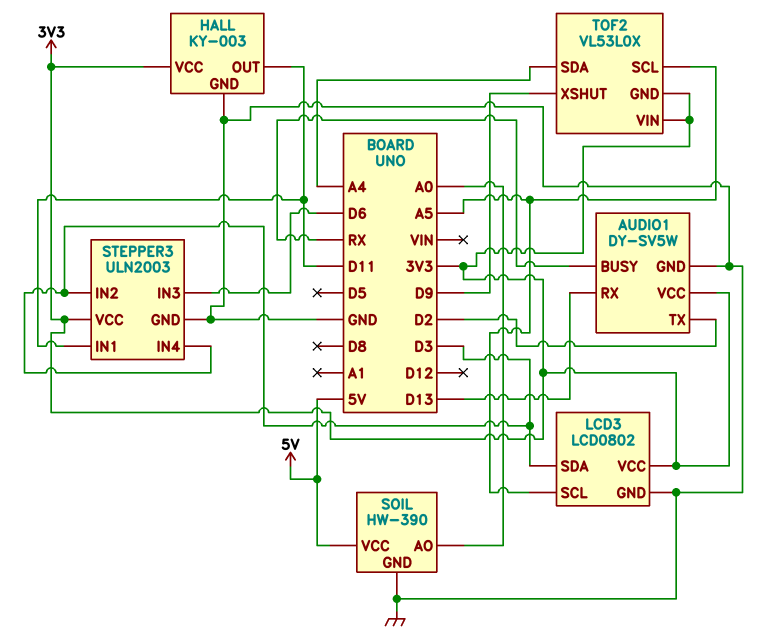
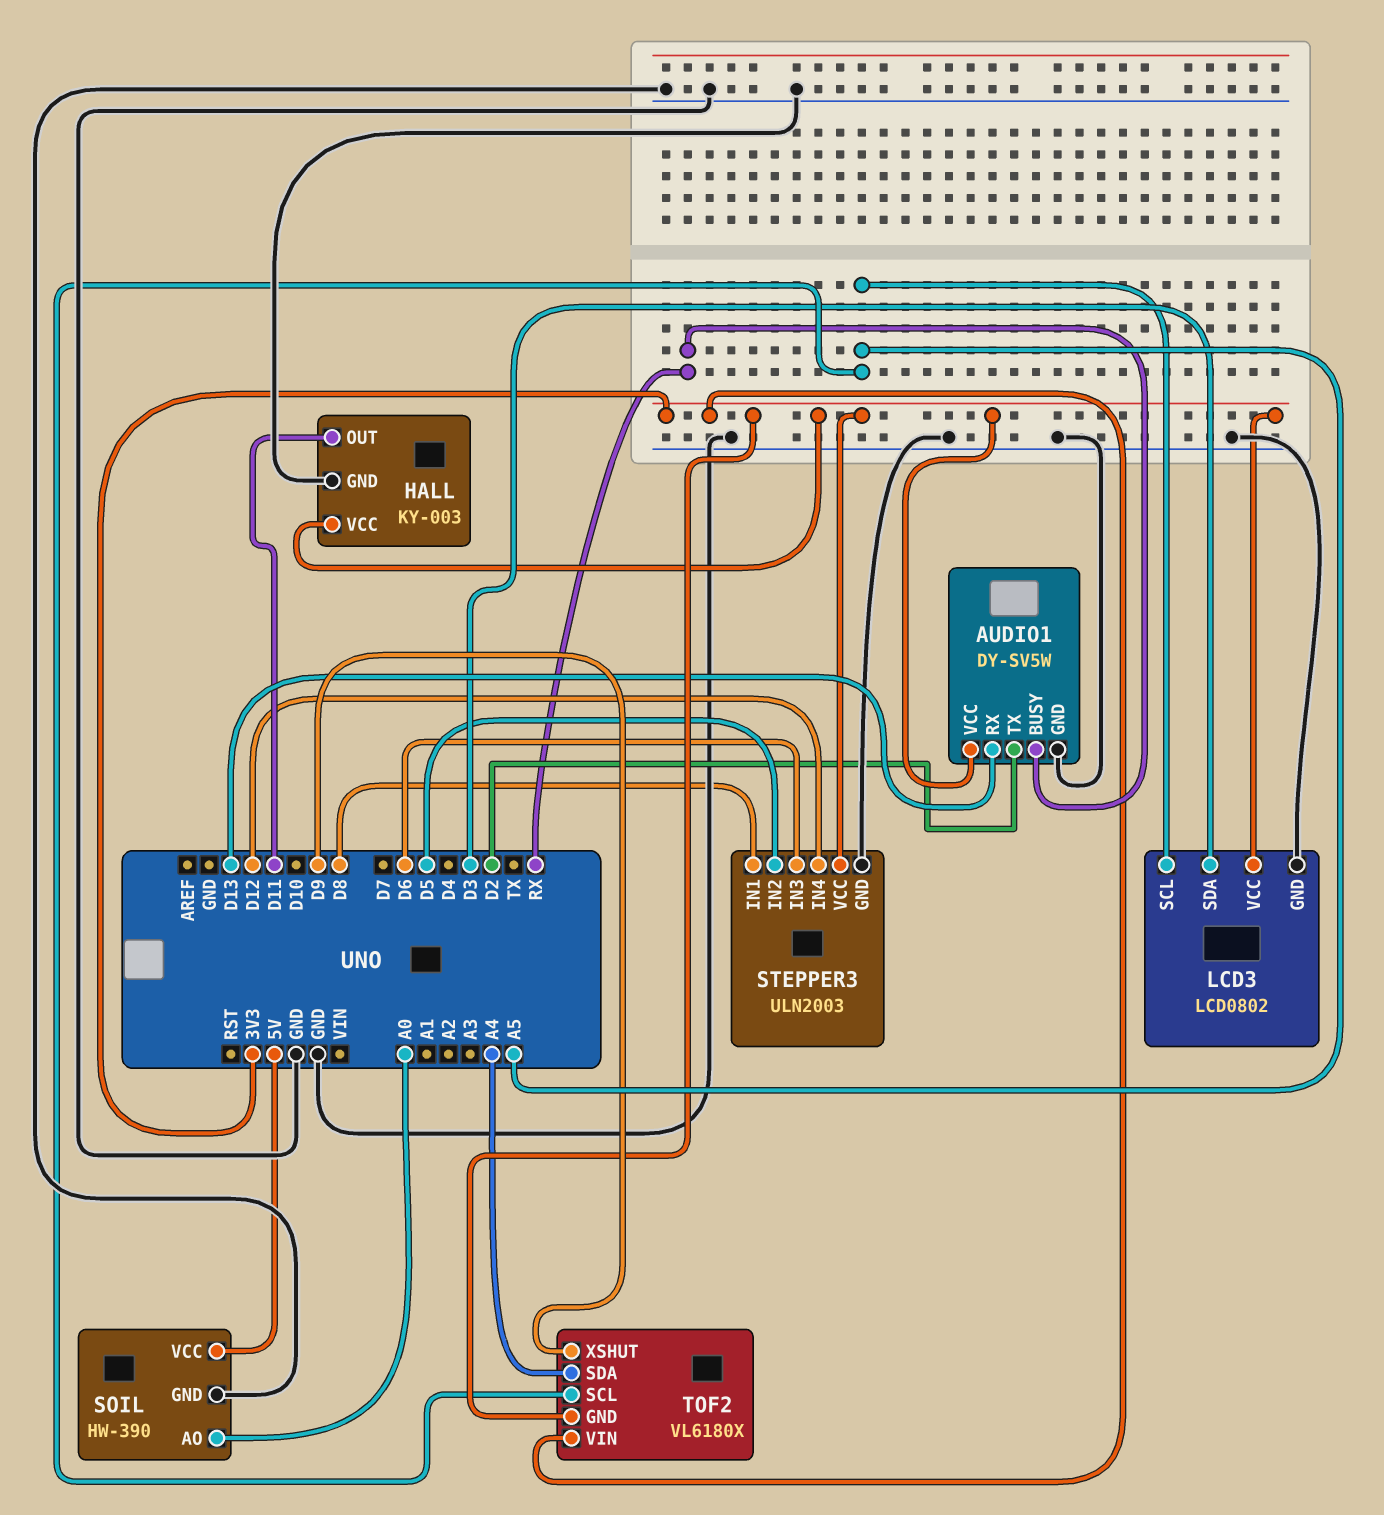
STEPPER3 pin IN1: D11 -> D8
STEPPER3 pin IN2: D3 -> D5
STEPPER3 pin IN4: D3 -> D12
TOF2: VL53L0X -> VL6180X

